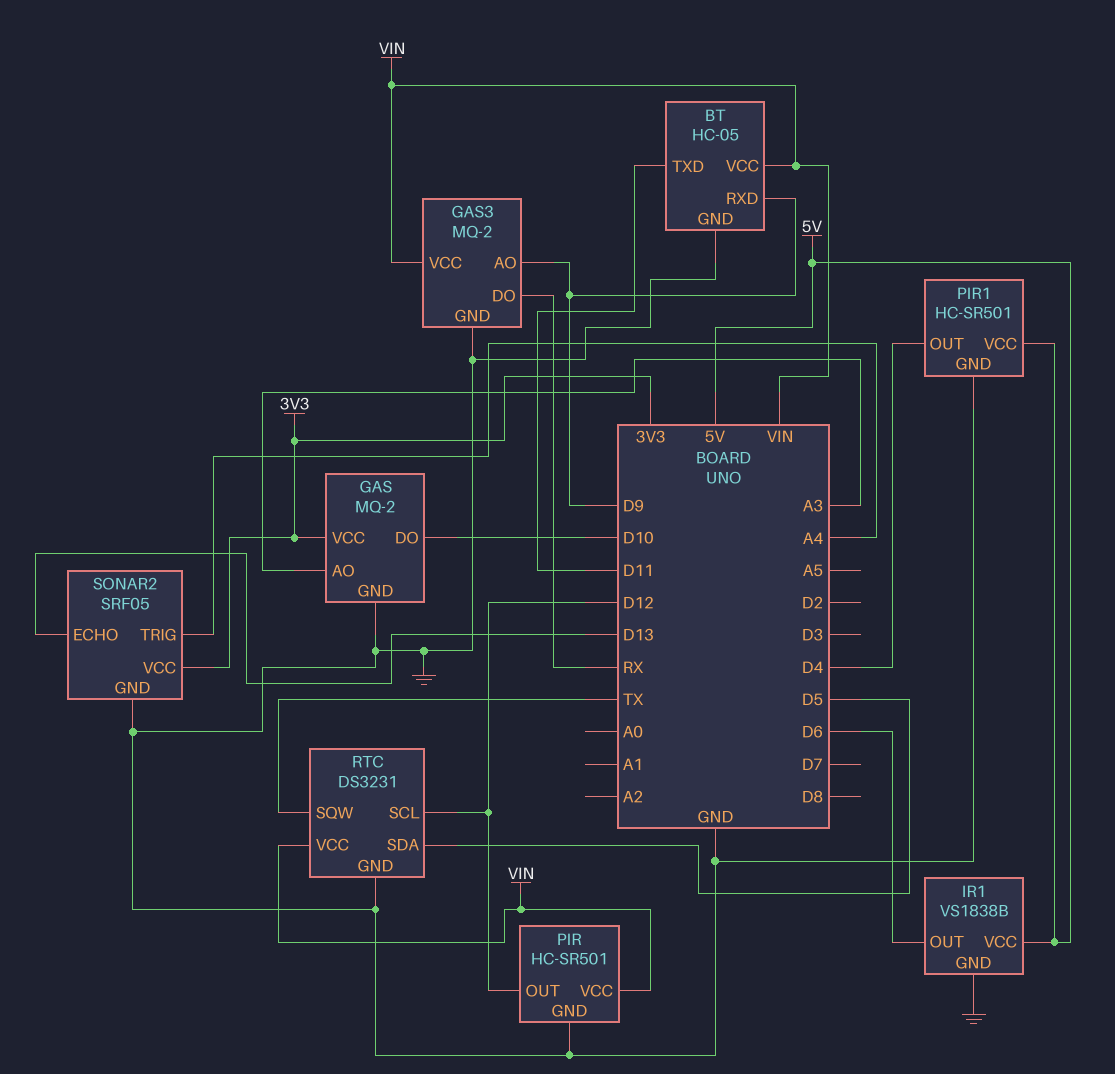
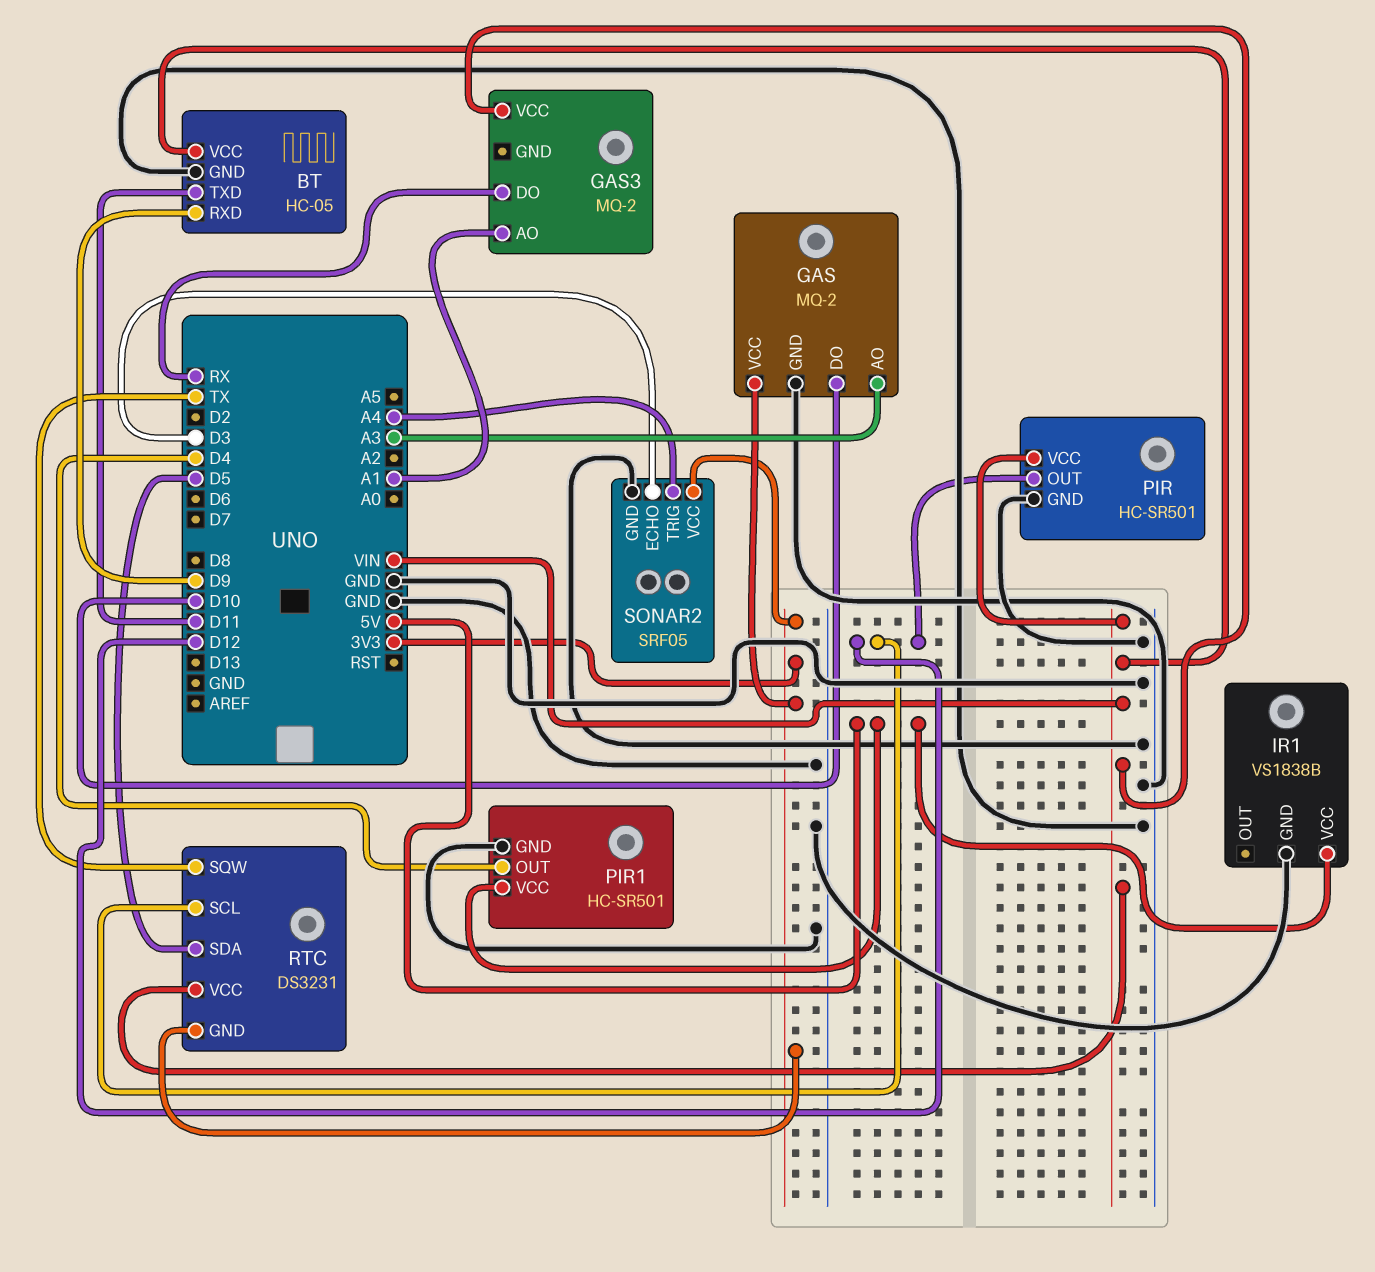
GAS3 pin AO: D9 -> A1
GAS3 pin GND: GND -> none
IR1 pin OUT: D6 -> none
RTC pin GND: GND -> 3V3
SONAR2 pin ECHO: D13 -> D3

